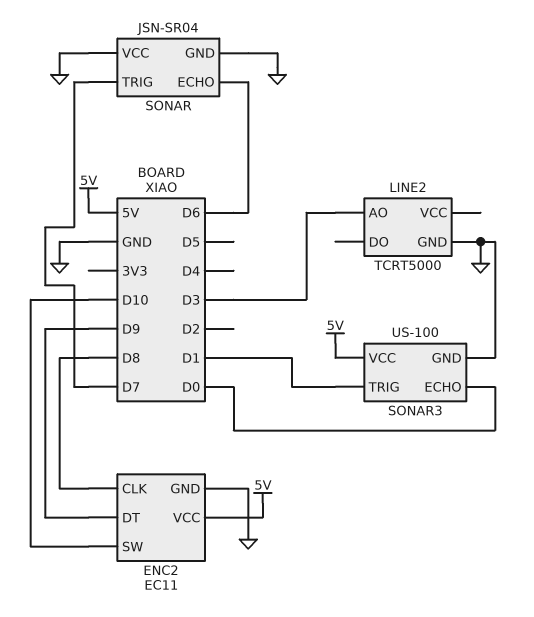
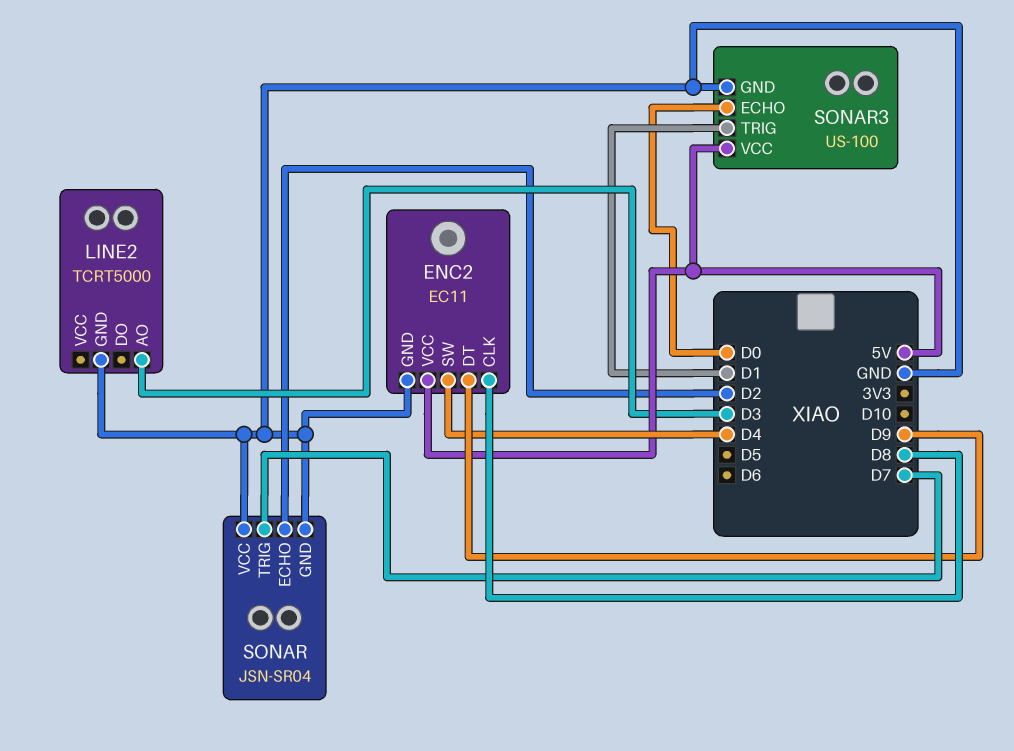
ENC2 pin SW: D10 -> D4
SONAR pin ECHO: D6 -> D2

